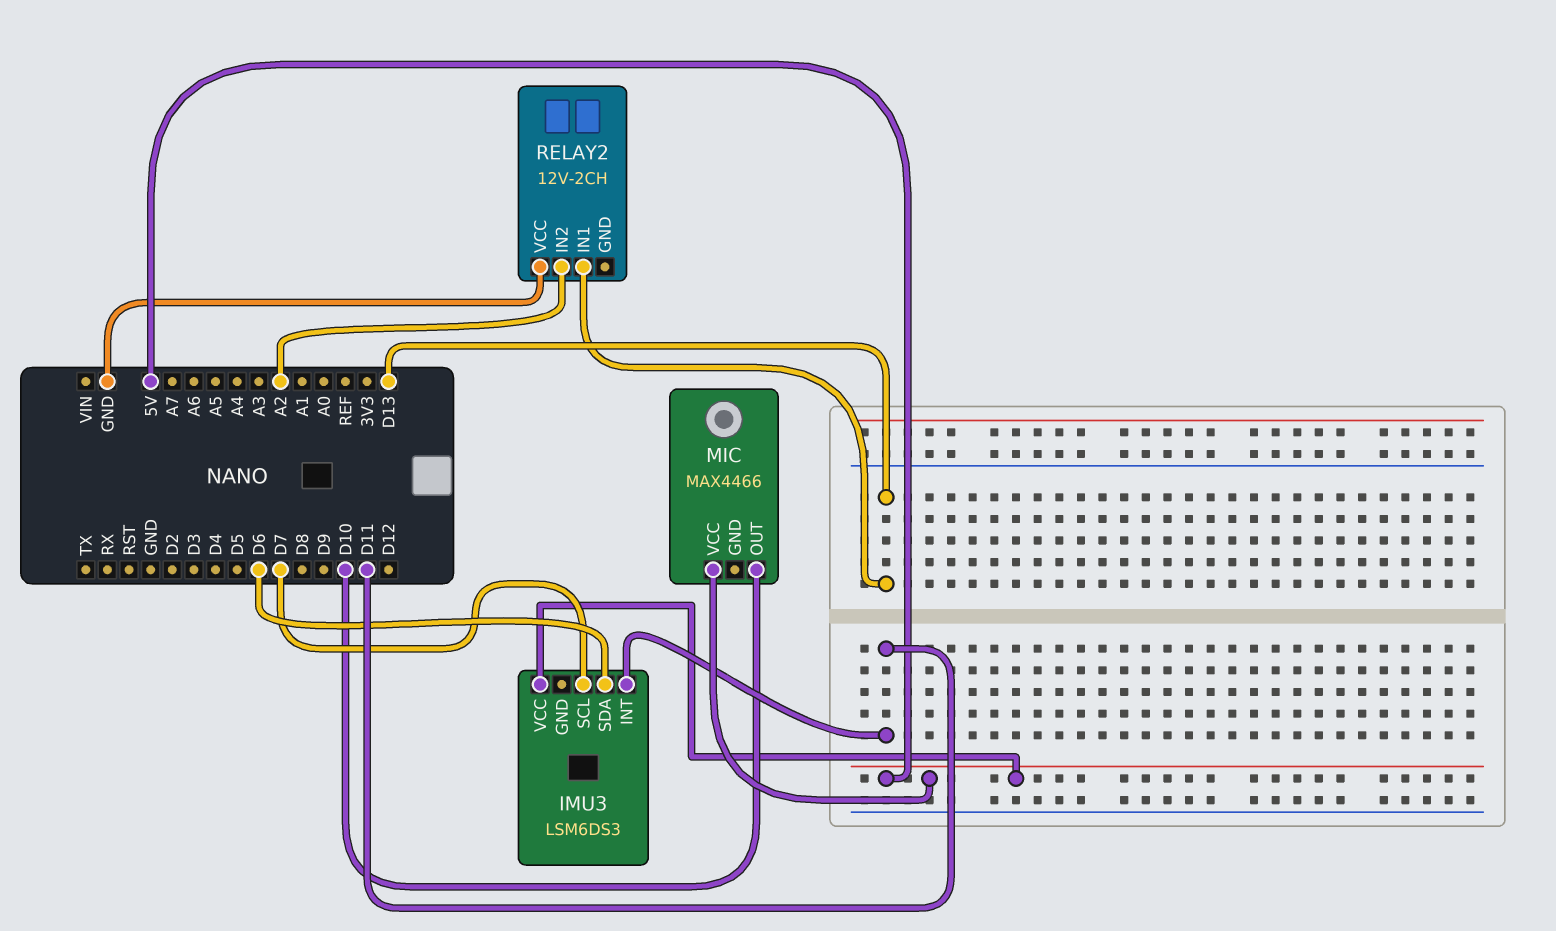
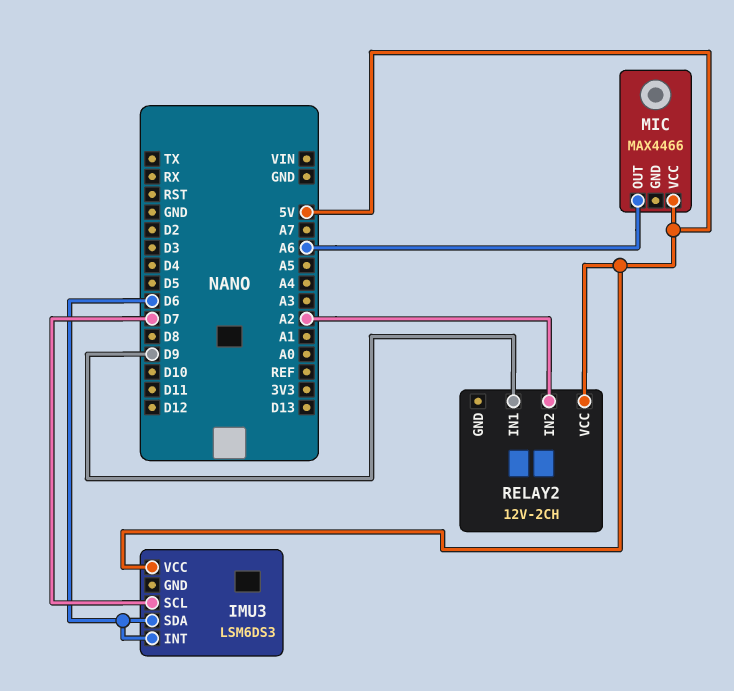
IMU3 pin INT: D11 -> D6
MIC pin OUT: D10 -> A6
RELAY2 pin IN1: D13 -> D9
RELAY2 pin VCC: GND -> 5V

